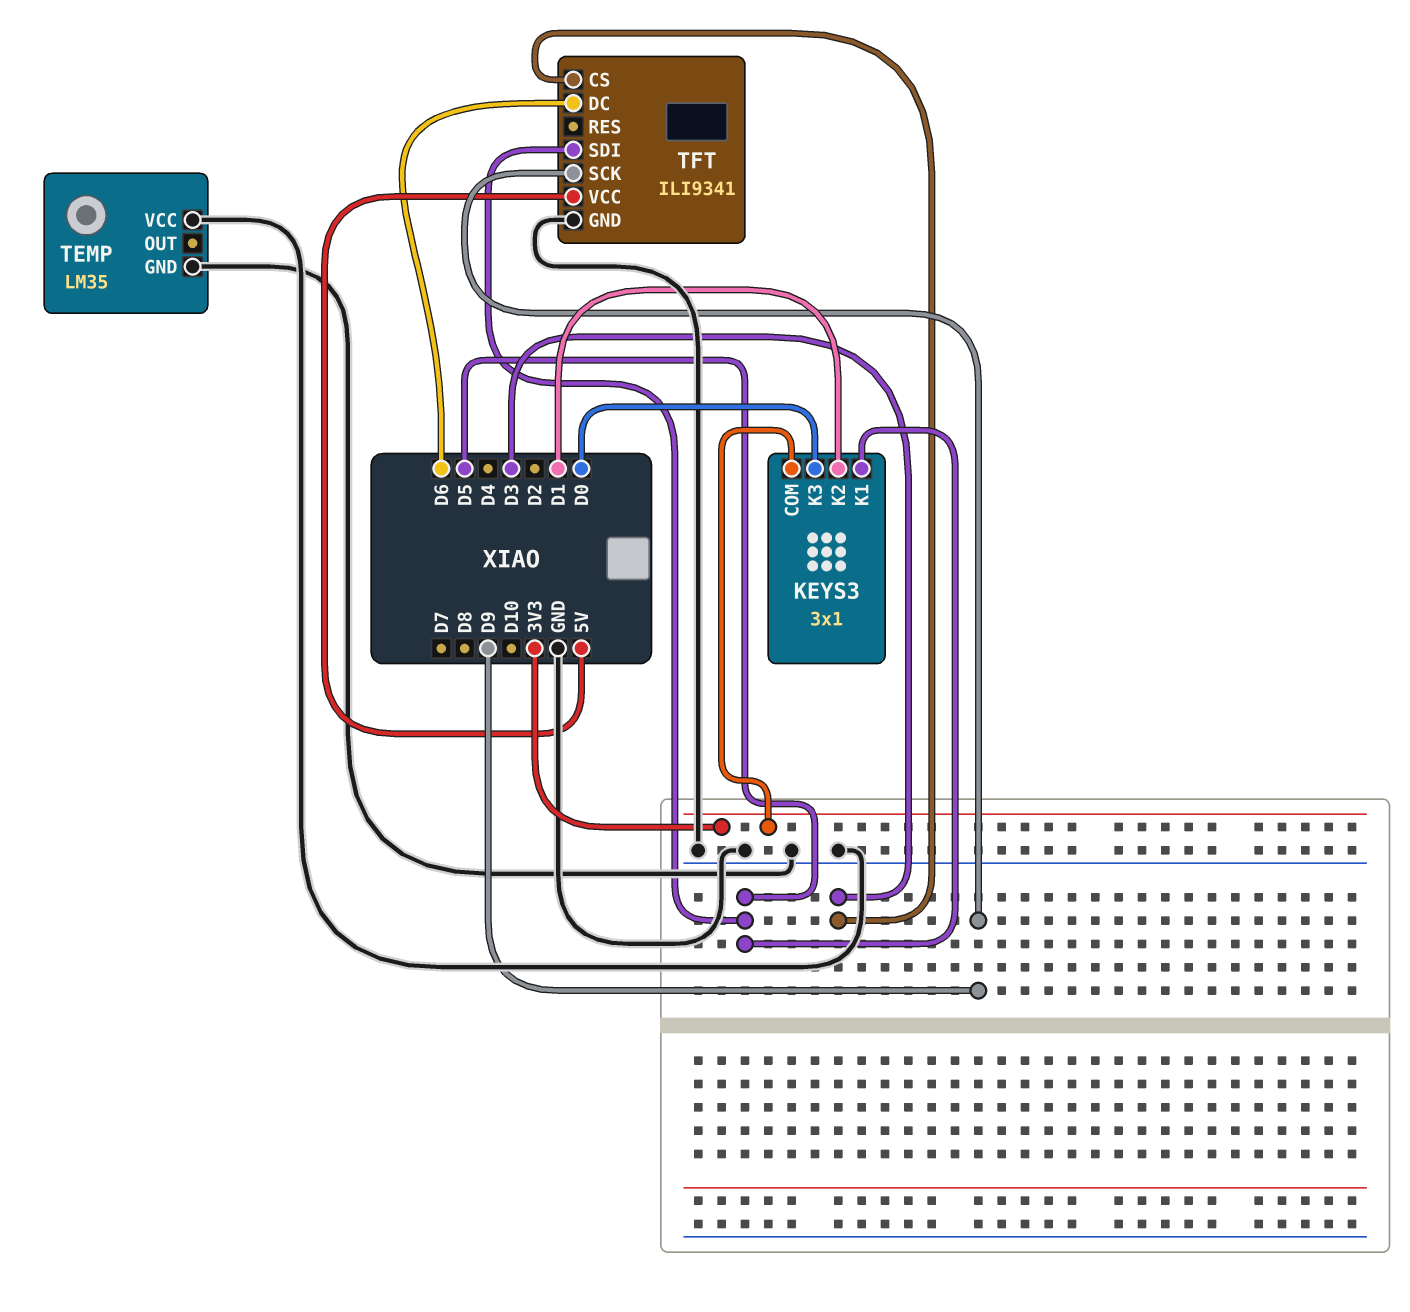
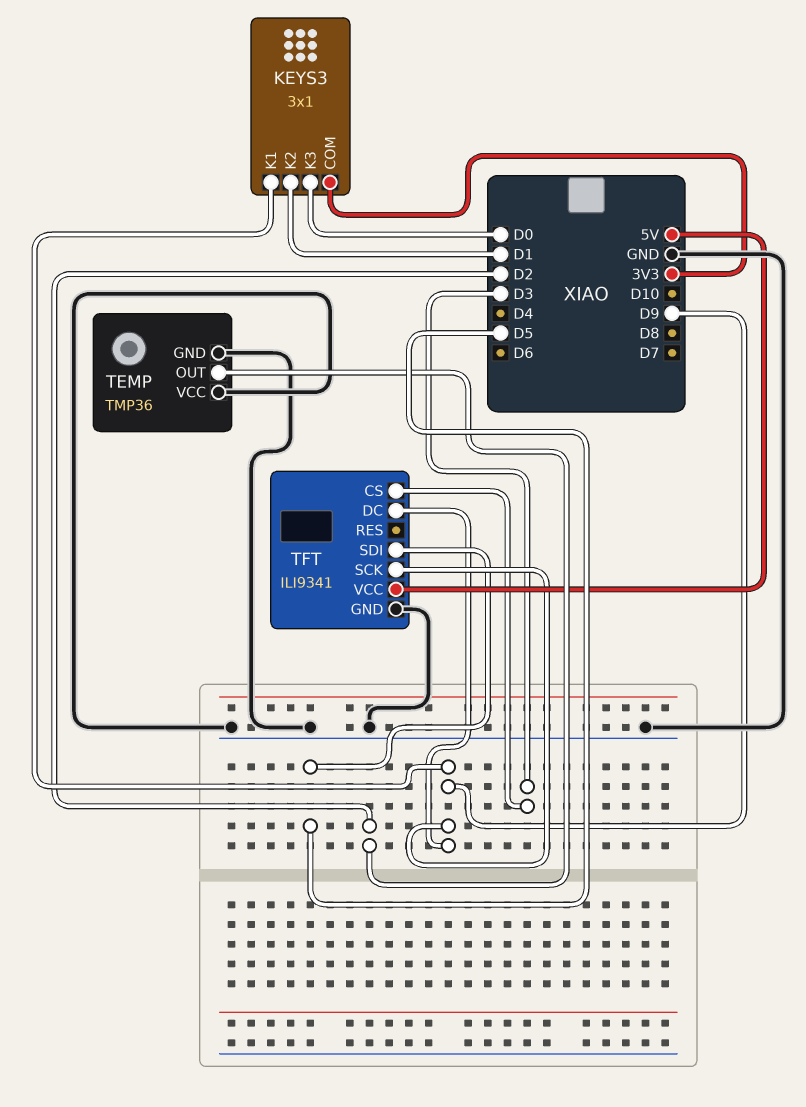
KEYS3 pin K1: D5 -> D9
TEMP: LM35 -> TMP36
TEMP pin OUT: none -> D2
TFT pin DC: D6 -> D9

